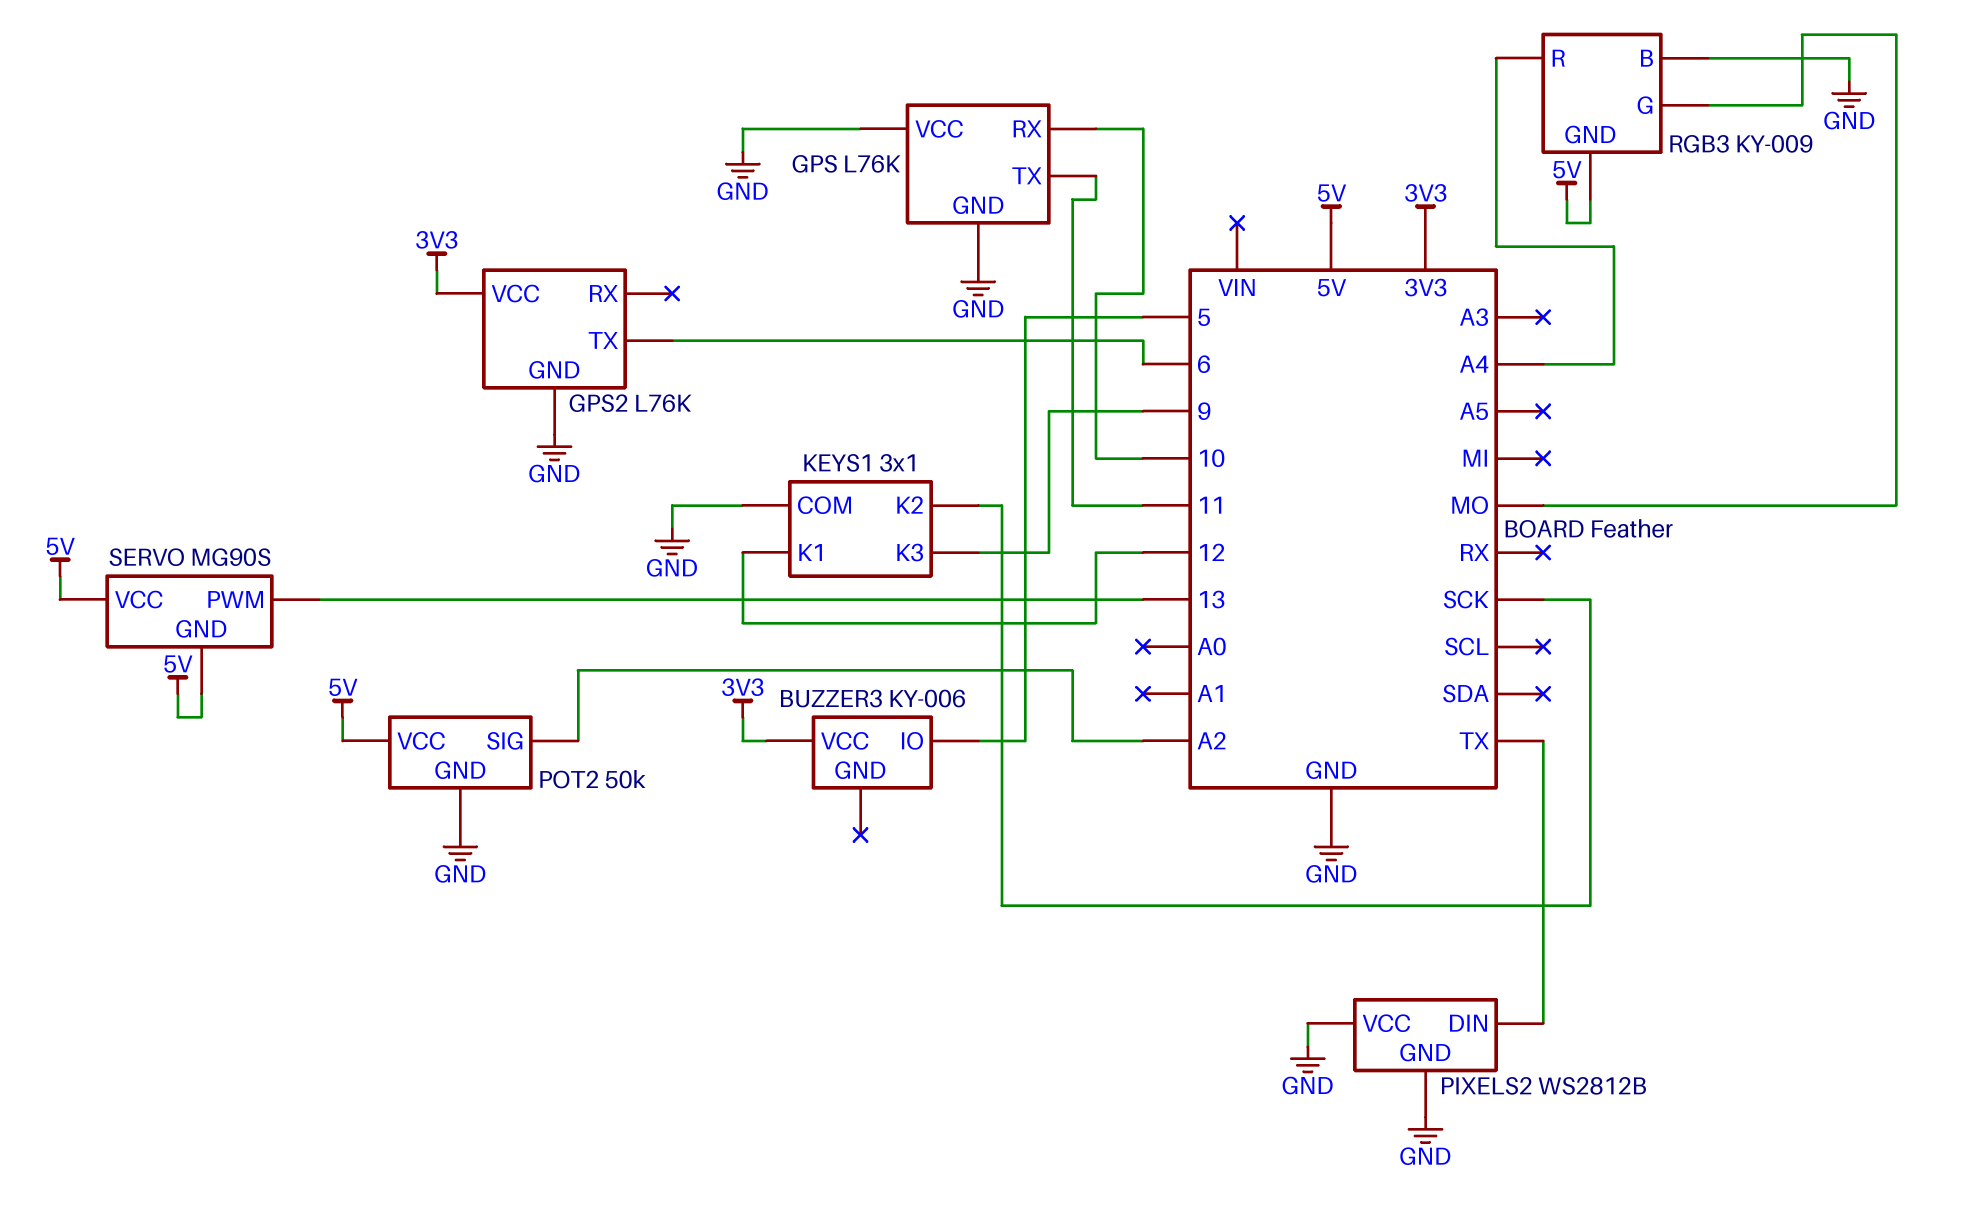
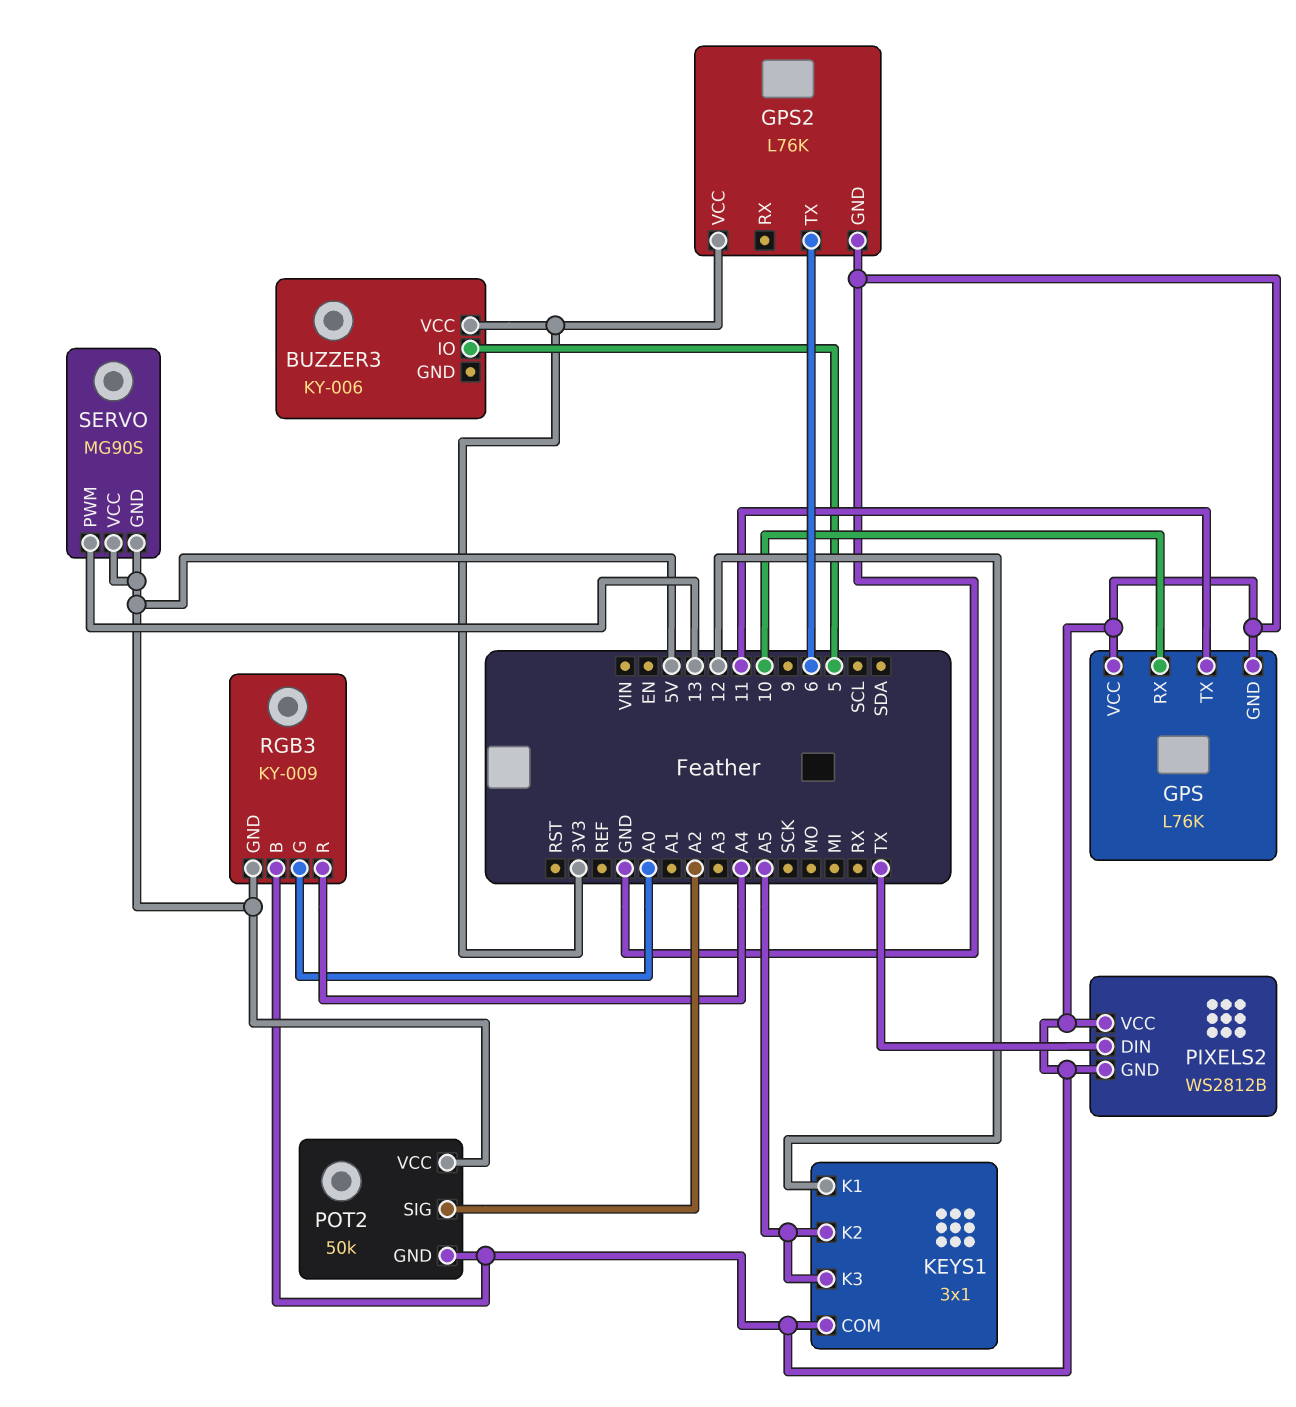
KEYS1 pin K2: SCK -> A5
KEYS1 pin K3: 9 -> A5
RGB3 pin G: MO -> A0

